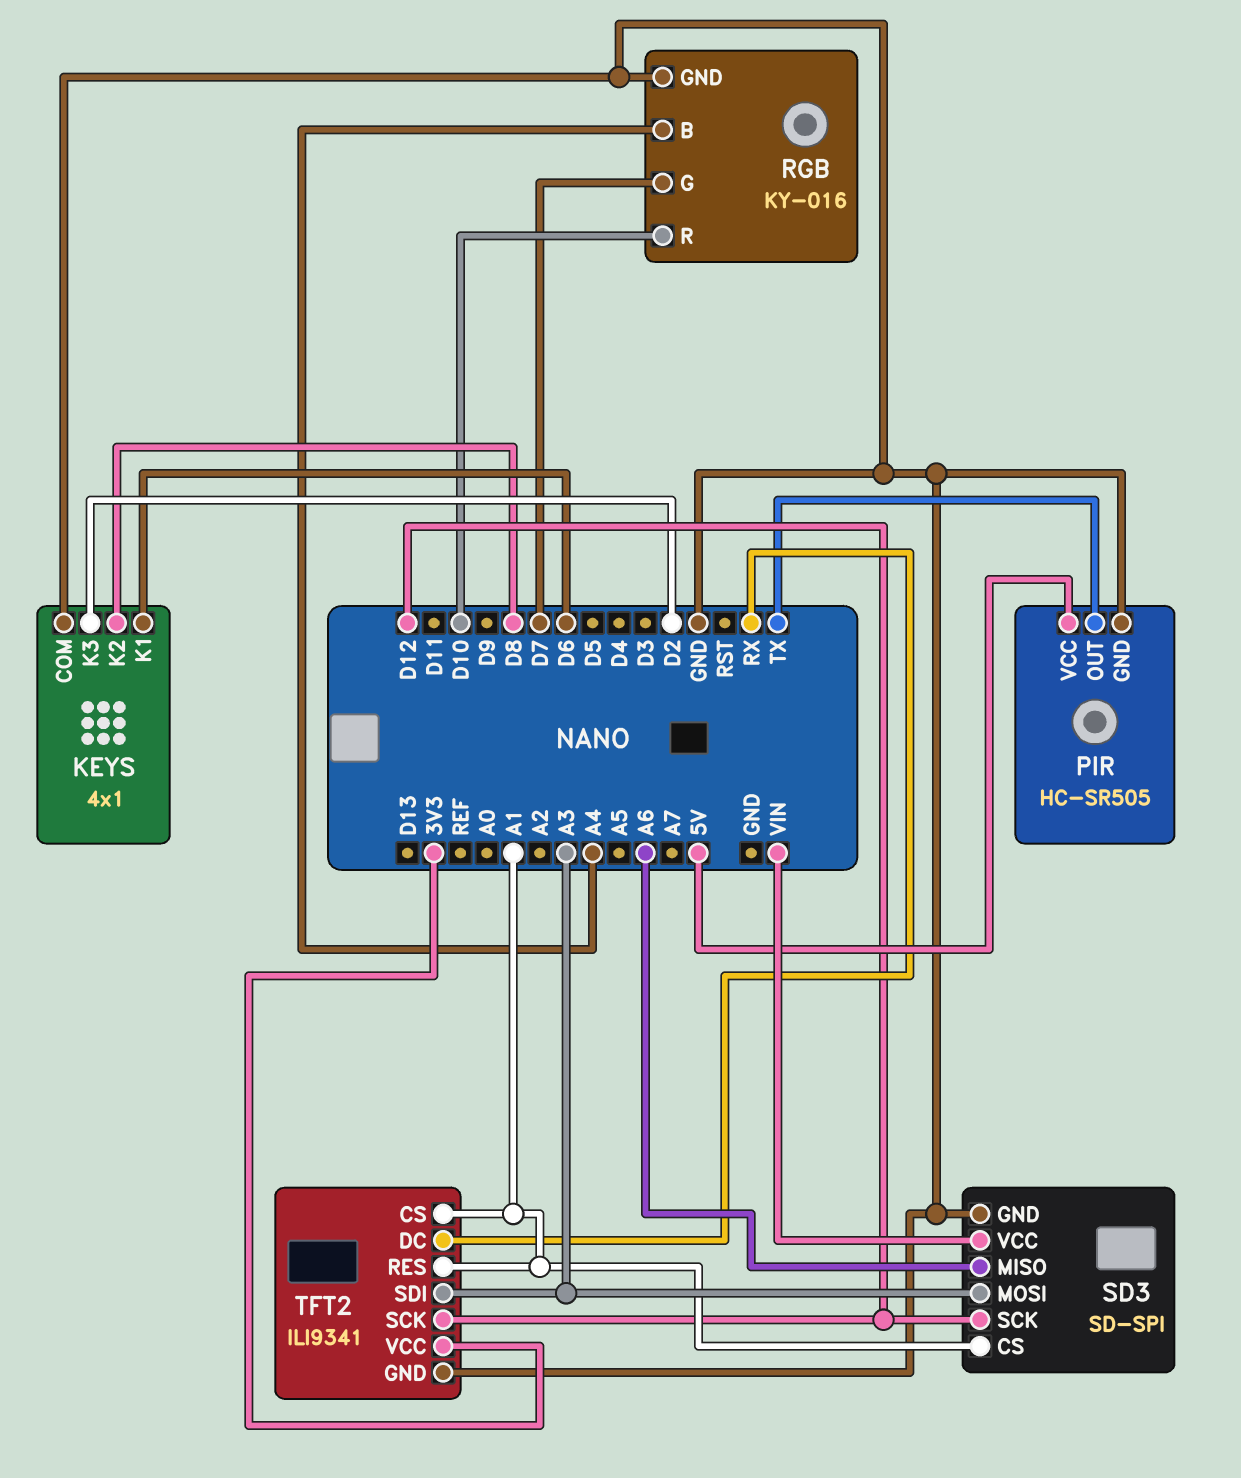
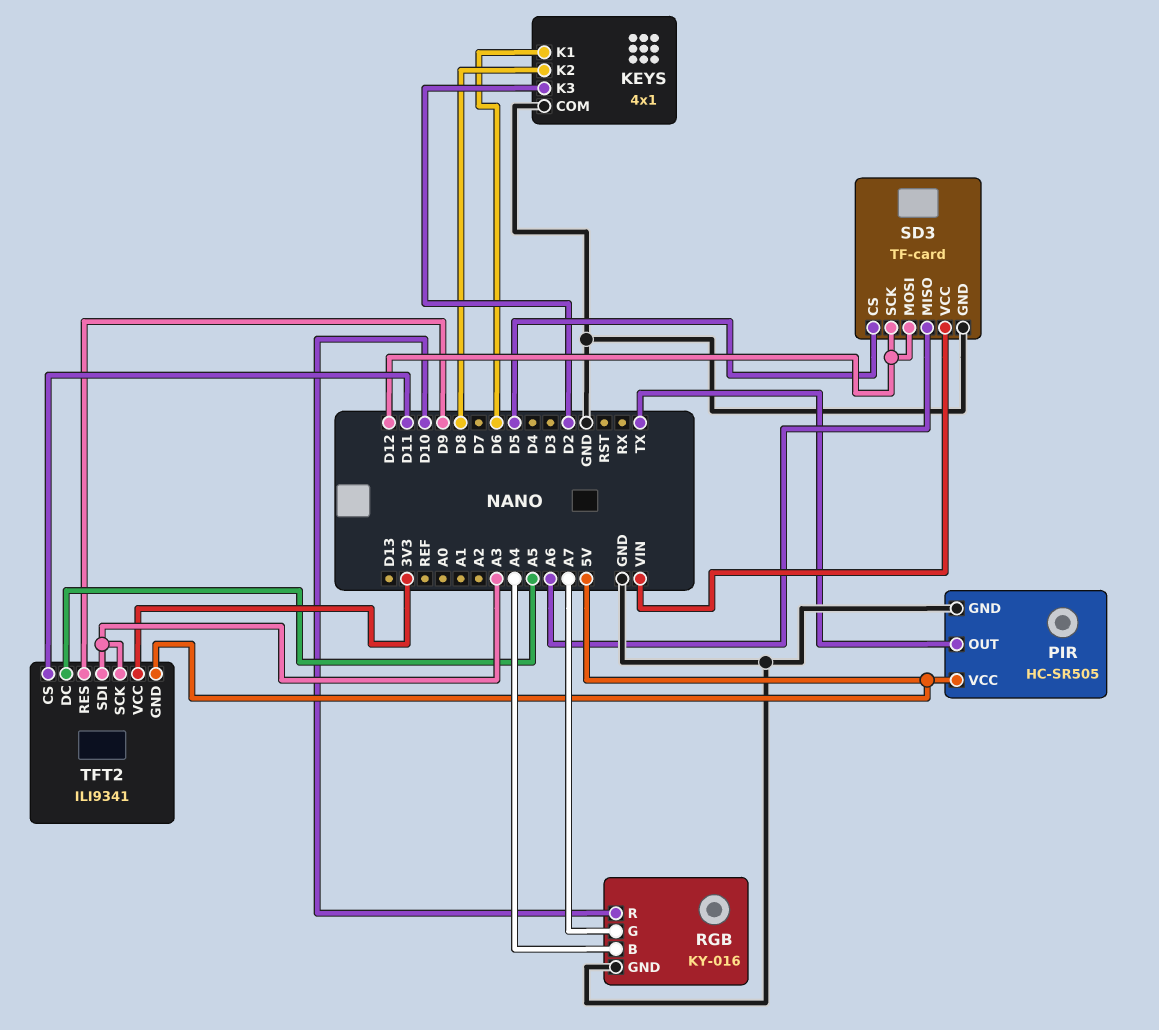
RGB pin G: D7 -> A7
SD3: SD-SPI -> TF-card
SD3 pin CS: A1 -> D5
SD3 pin MOSI: A3 -> D12
TFT2 pin CS: A1 -> D11
TFT2 pin DC: RX -> A5
TFT2 pin GND: GND -> 5V
TFT2 pin RES: A1 -> D9
TFT2 pin SCK: D12 -> A3

